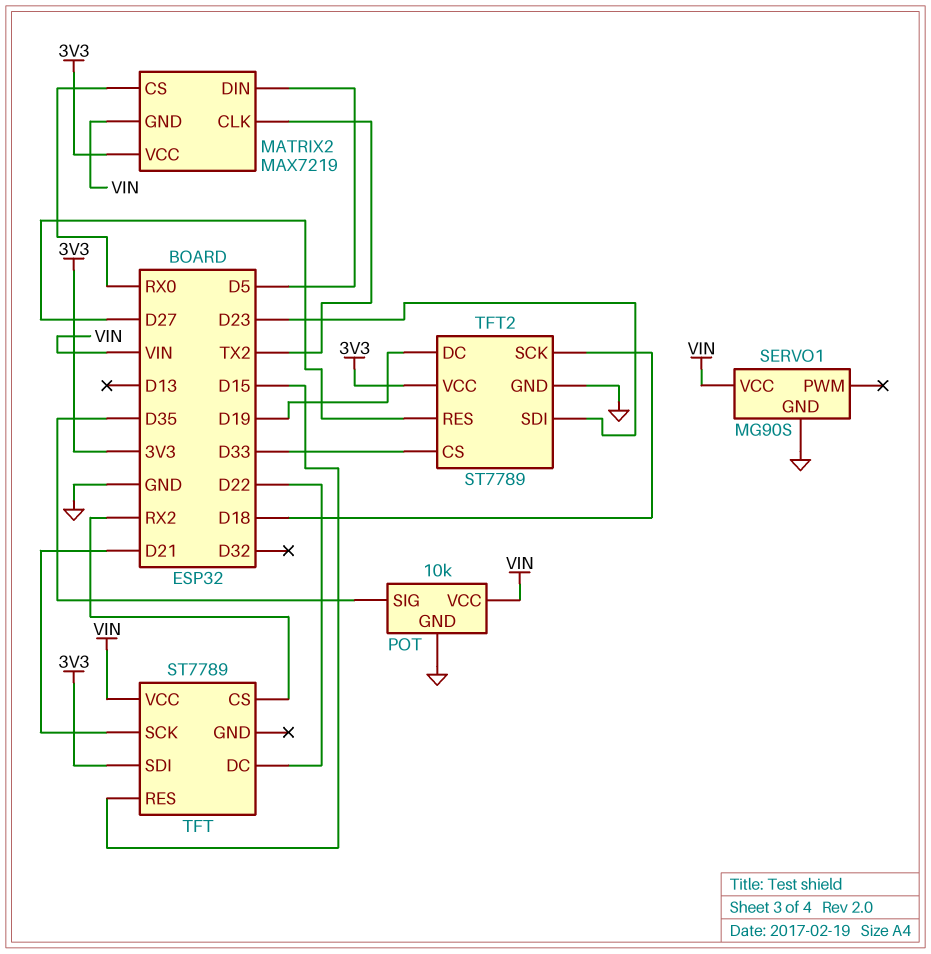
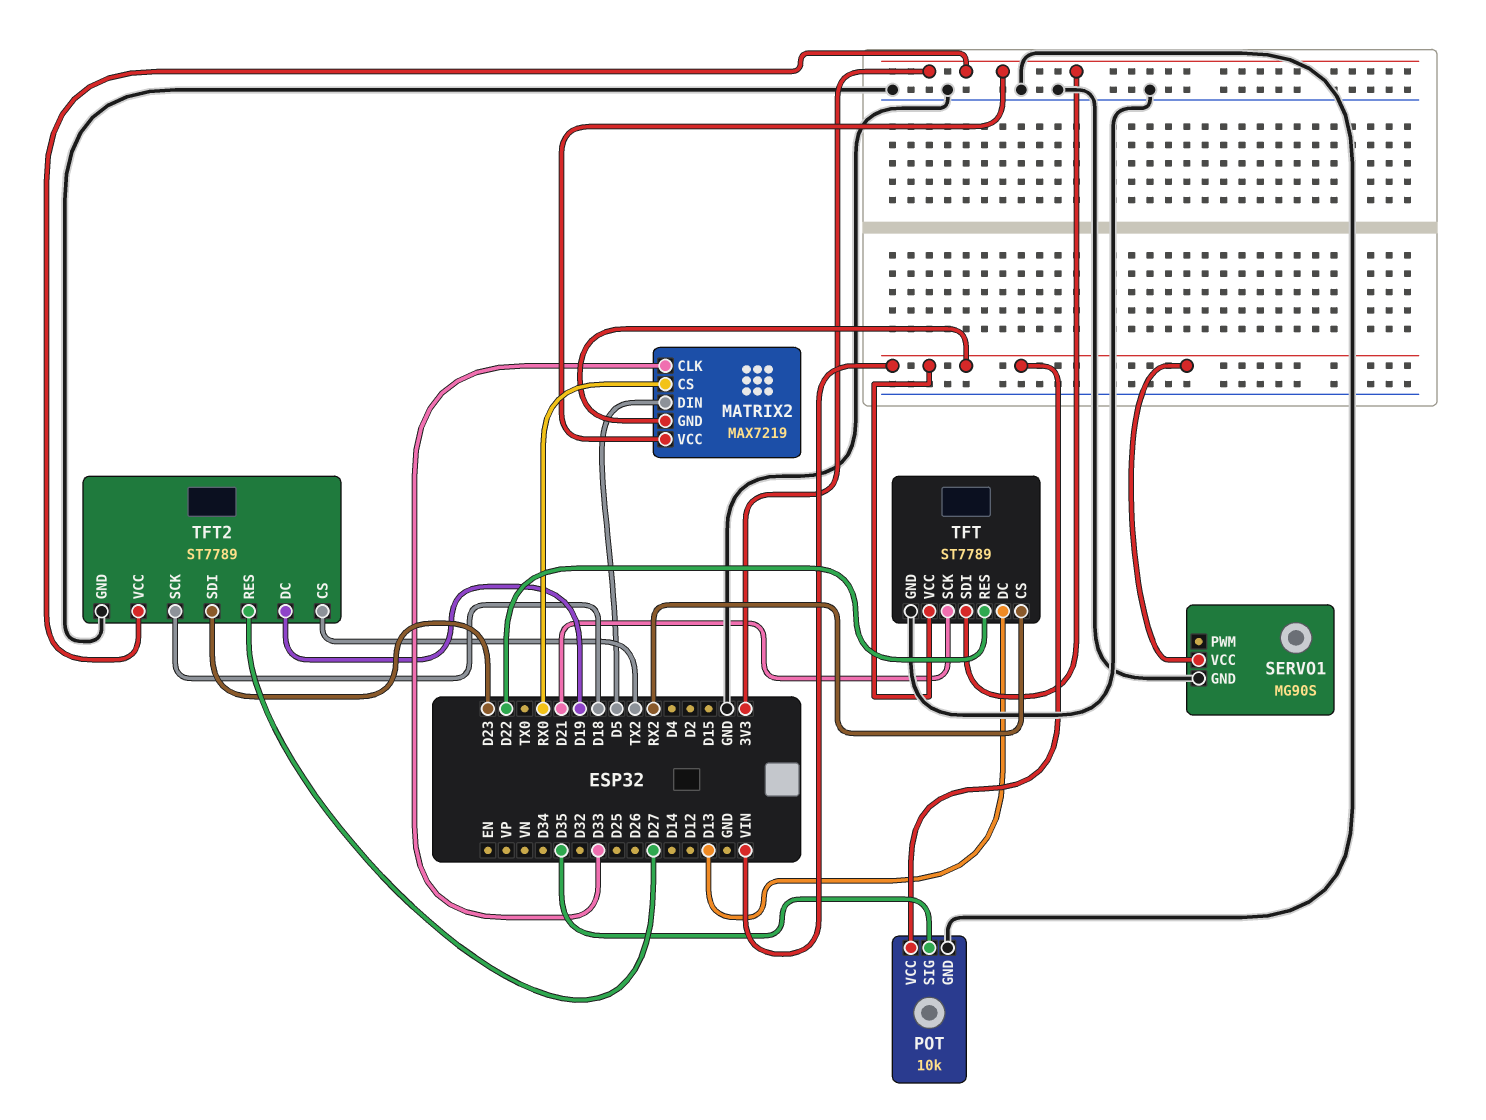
MATRIX2 pin CLK: TX2 -> D33
TFT pin DC: D22 -> D13
TFT pin GND: none -> GND
TFT pin RES: D15 -> D22
TFT2 pin CS: D33 -> TX2

